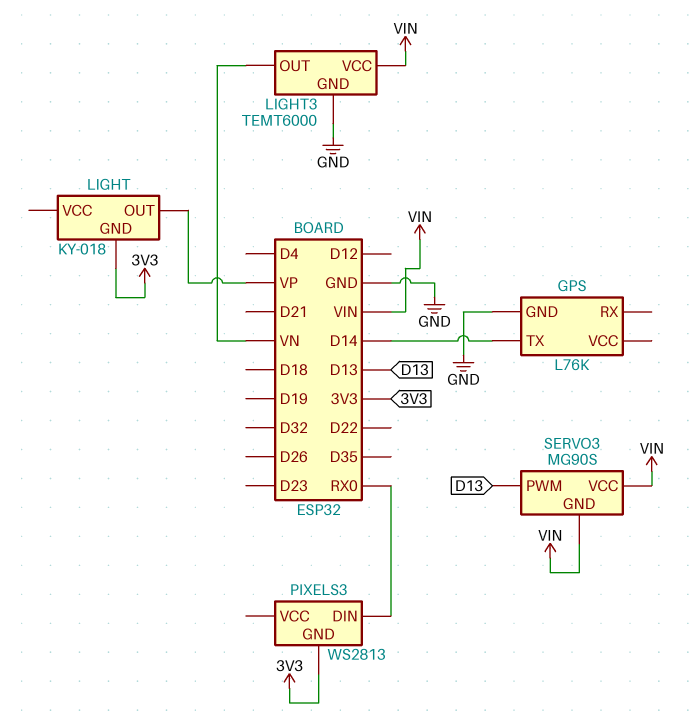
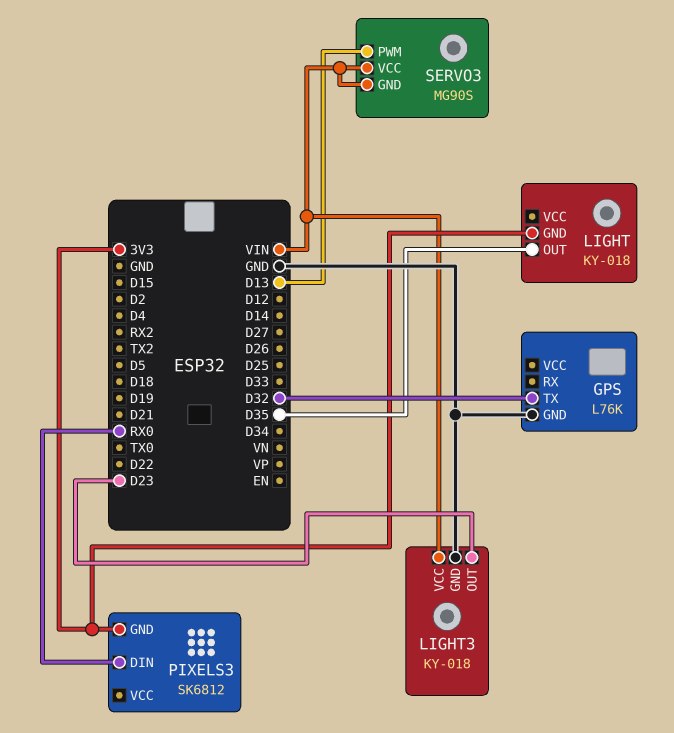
GPS pin TX: D14 -> D32
LIGHT pin OUT: VP -> D35
LIGHT3: TEMT6000 -> KY-018
LIGHT3 pin OUT: VN -> D23
PIXELS3: WS2813 -> SK6812

